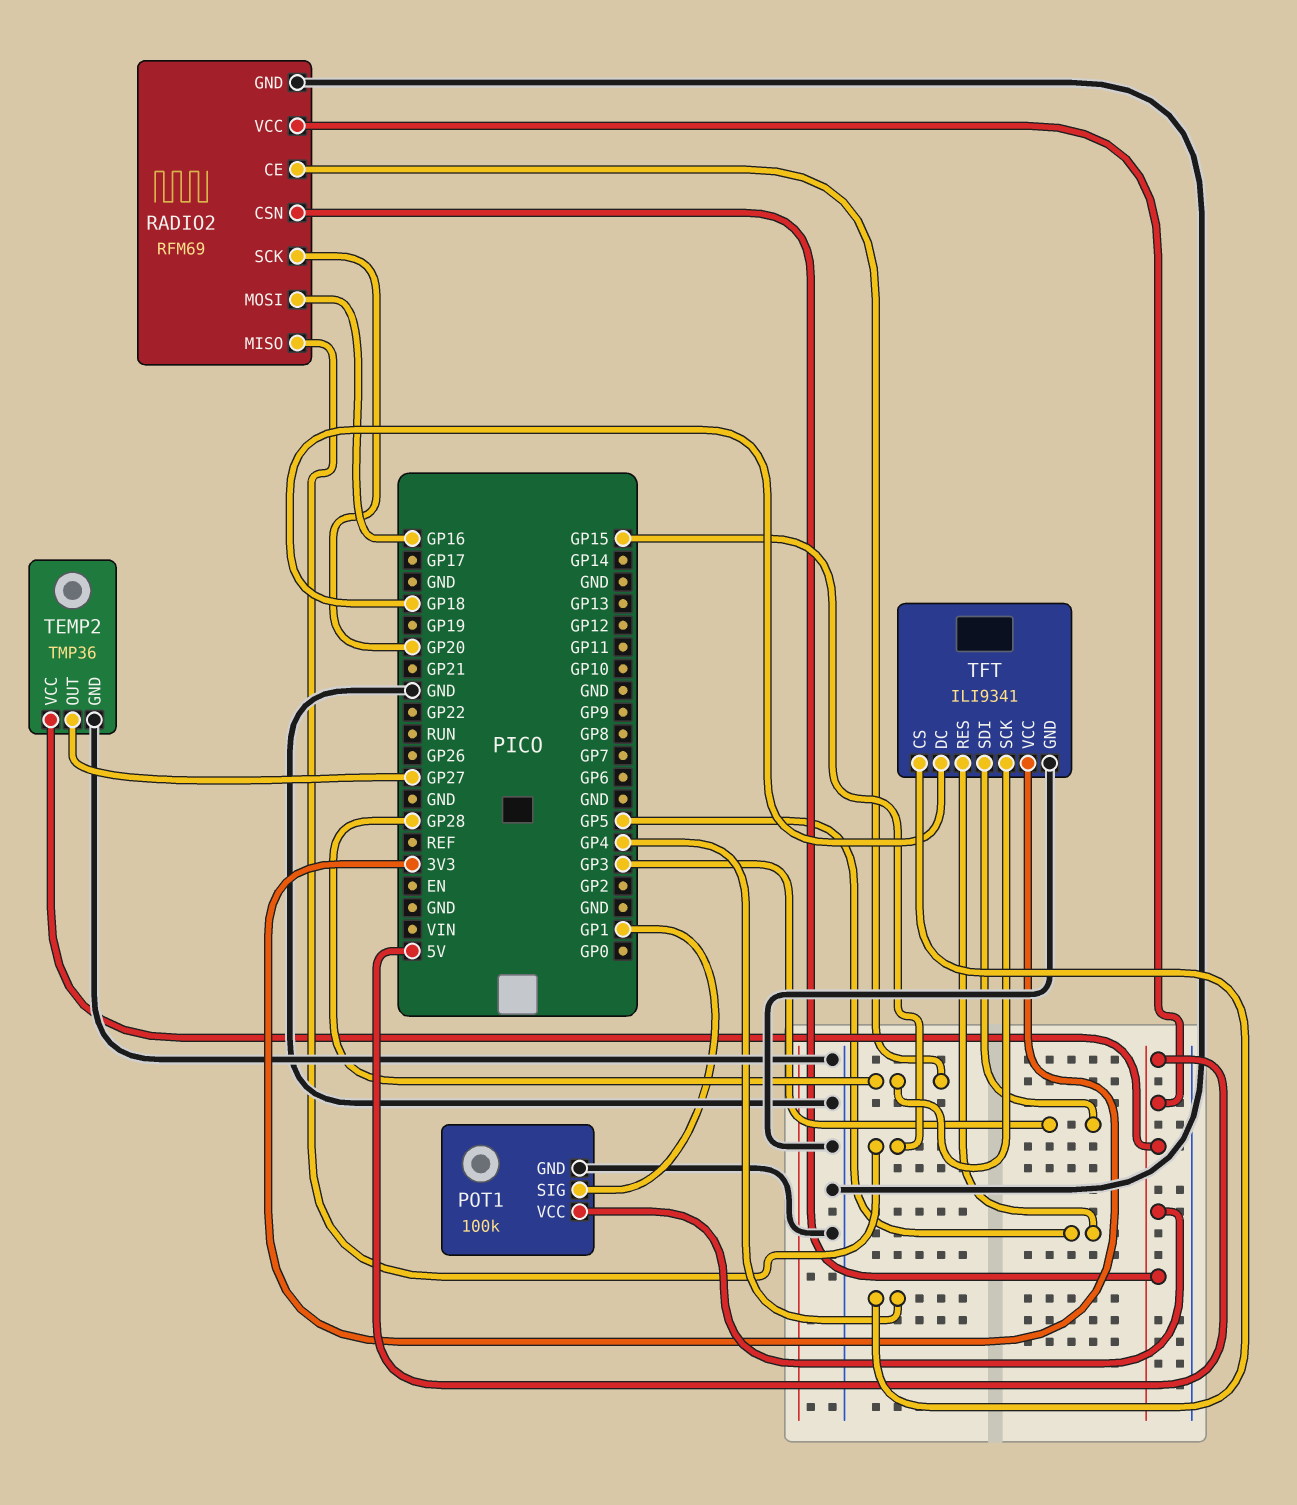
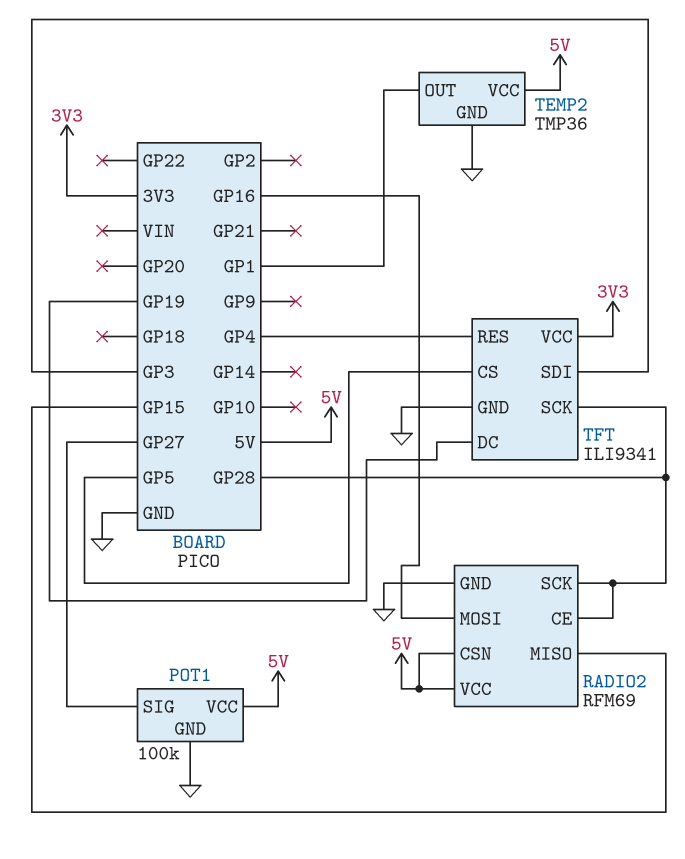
POT1 pin SIG: GP1 -> GP27
RADIO2 pin SCK: GP20 -> GP28
TEMP2 pin OUT: GP27 -> GP1
TFT pin CS: GP4 -> GP5
TFT pin DC: GP18 -> GP19
TFT pin RES: GP5 -> GP4

